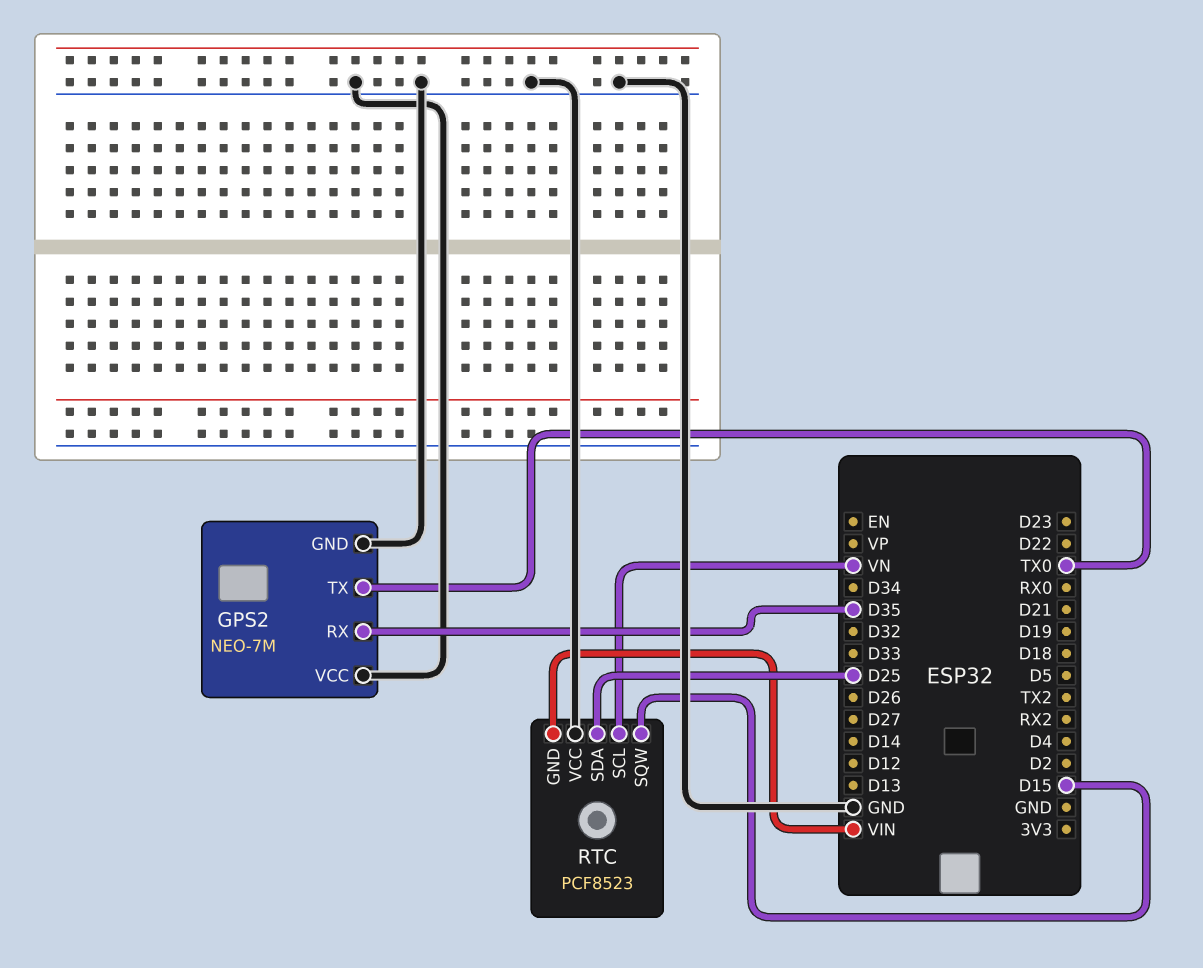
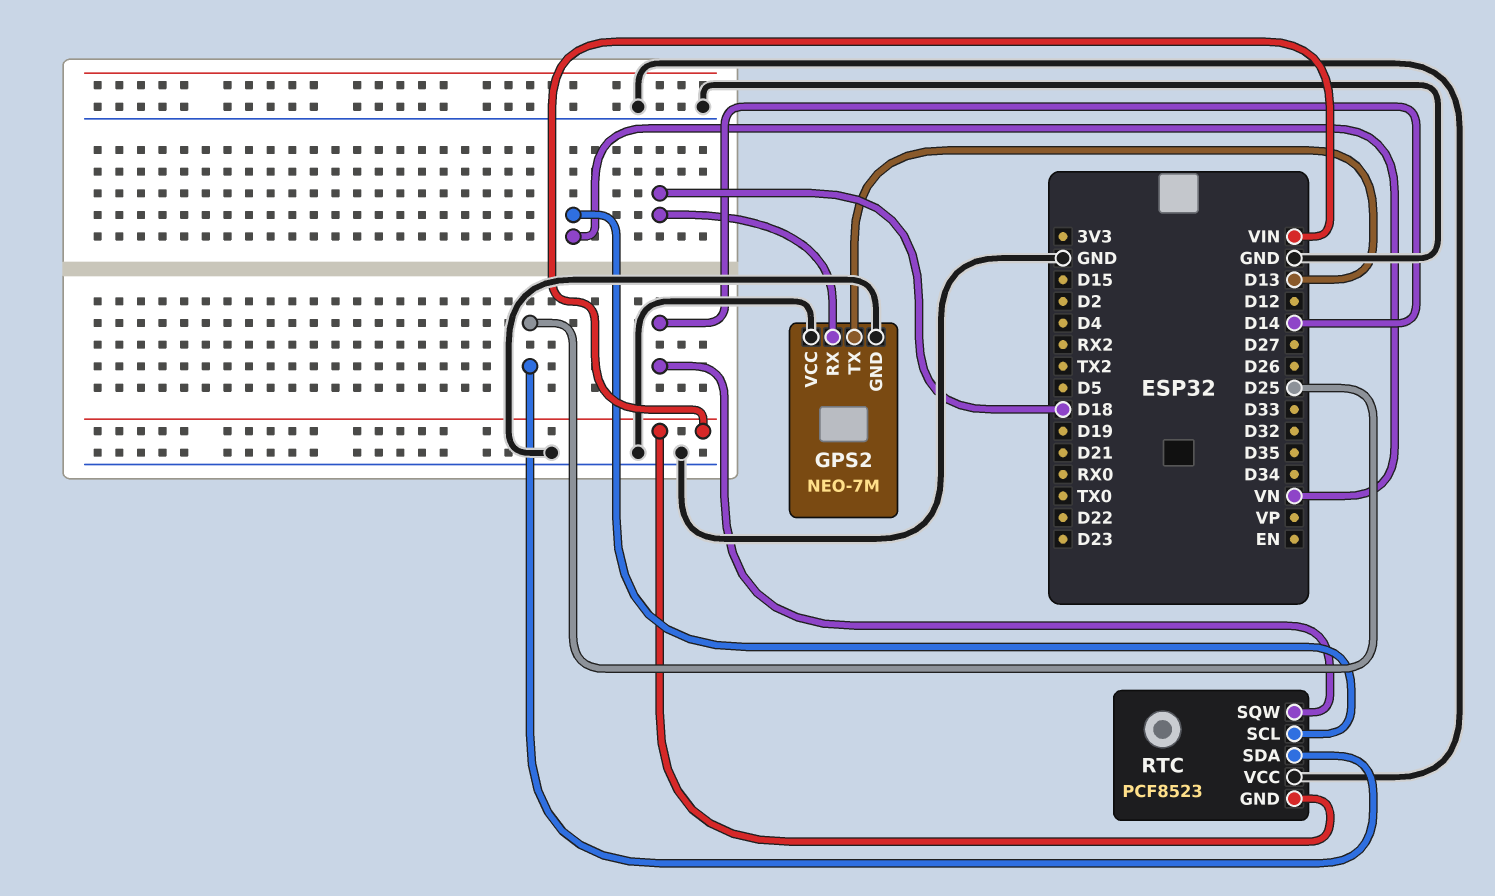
GPS2 pin RX: D35 -> D18
GPS2 pin TX: TX0 -> D13
RTC pin SQW: D15 -> D14

